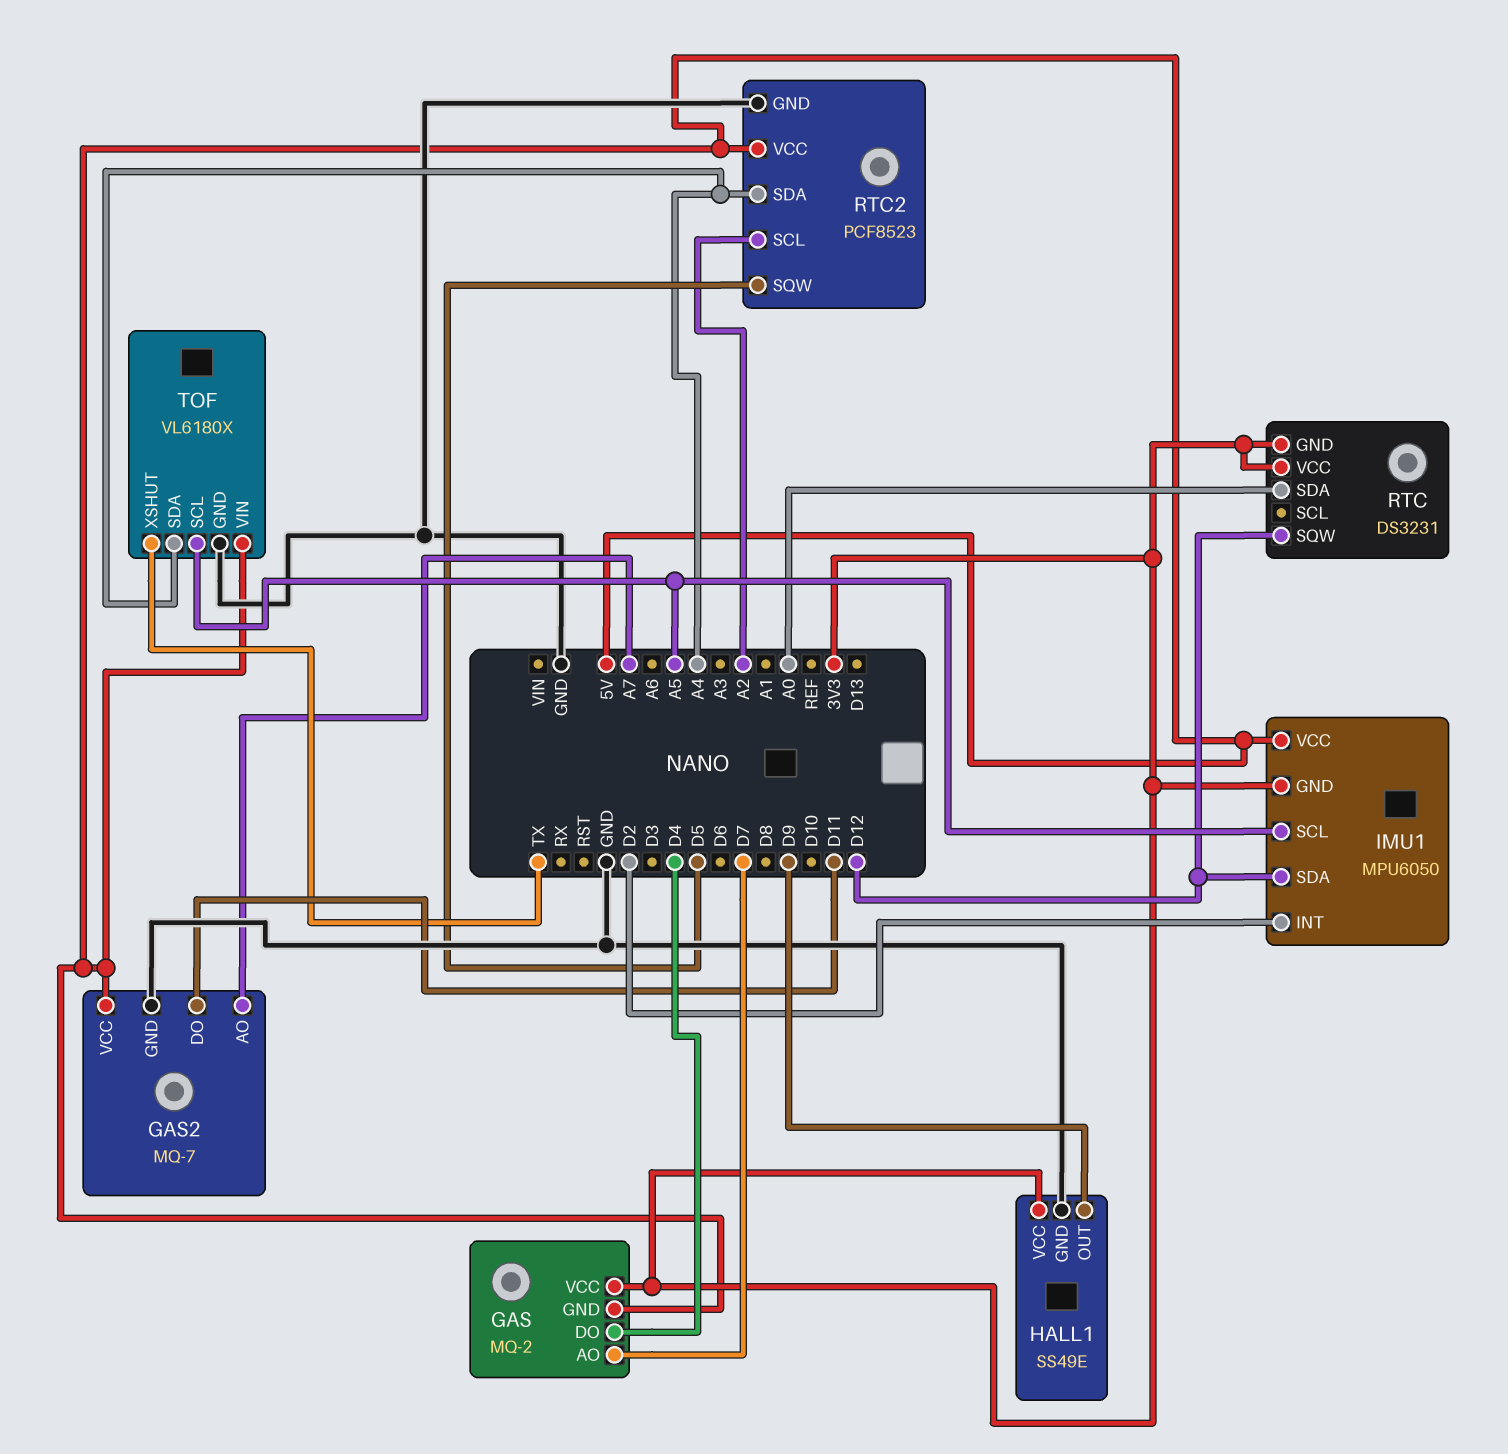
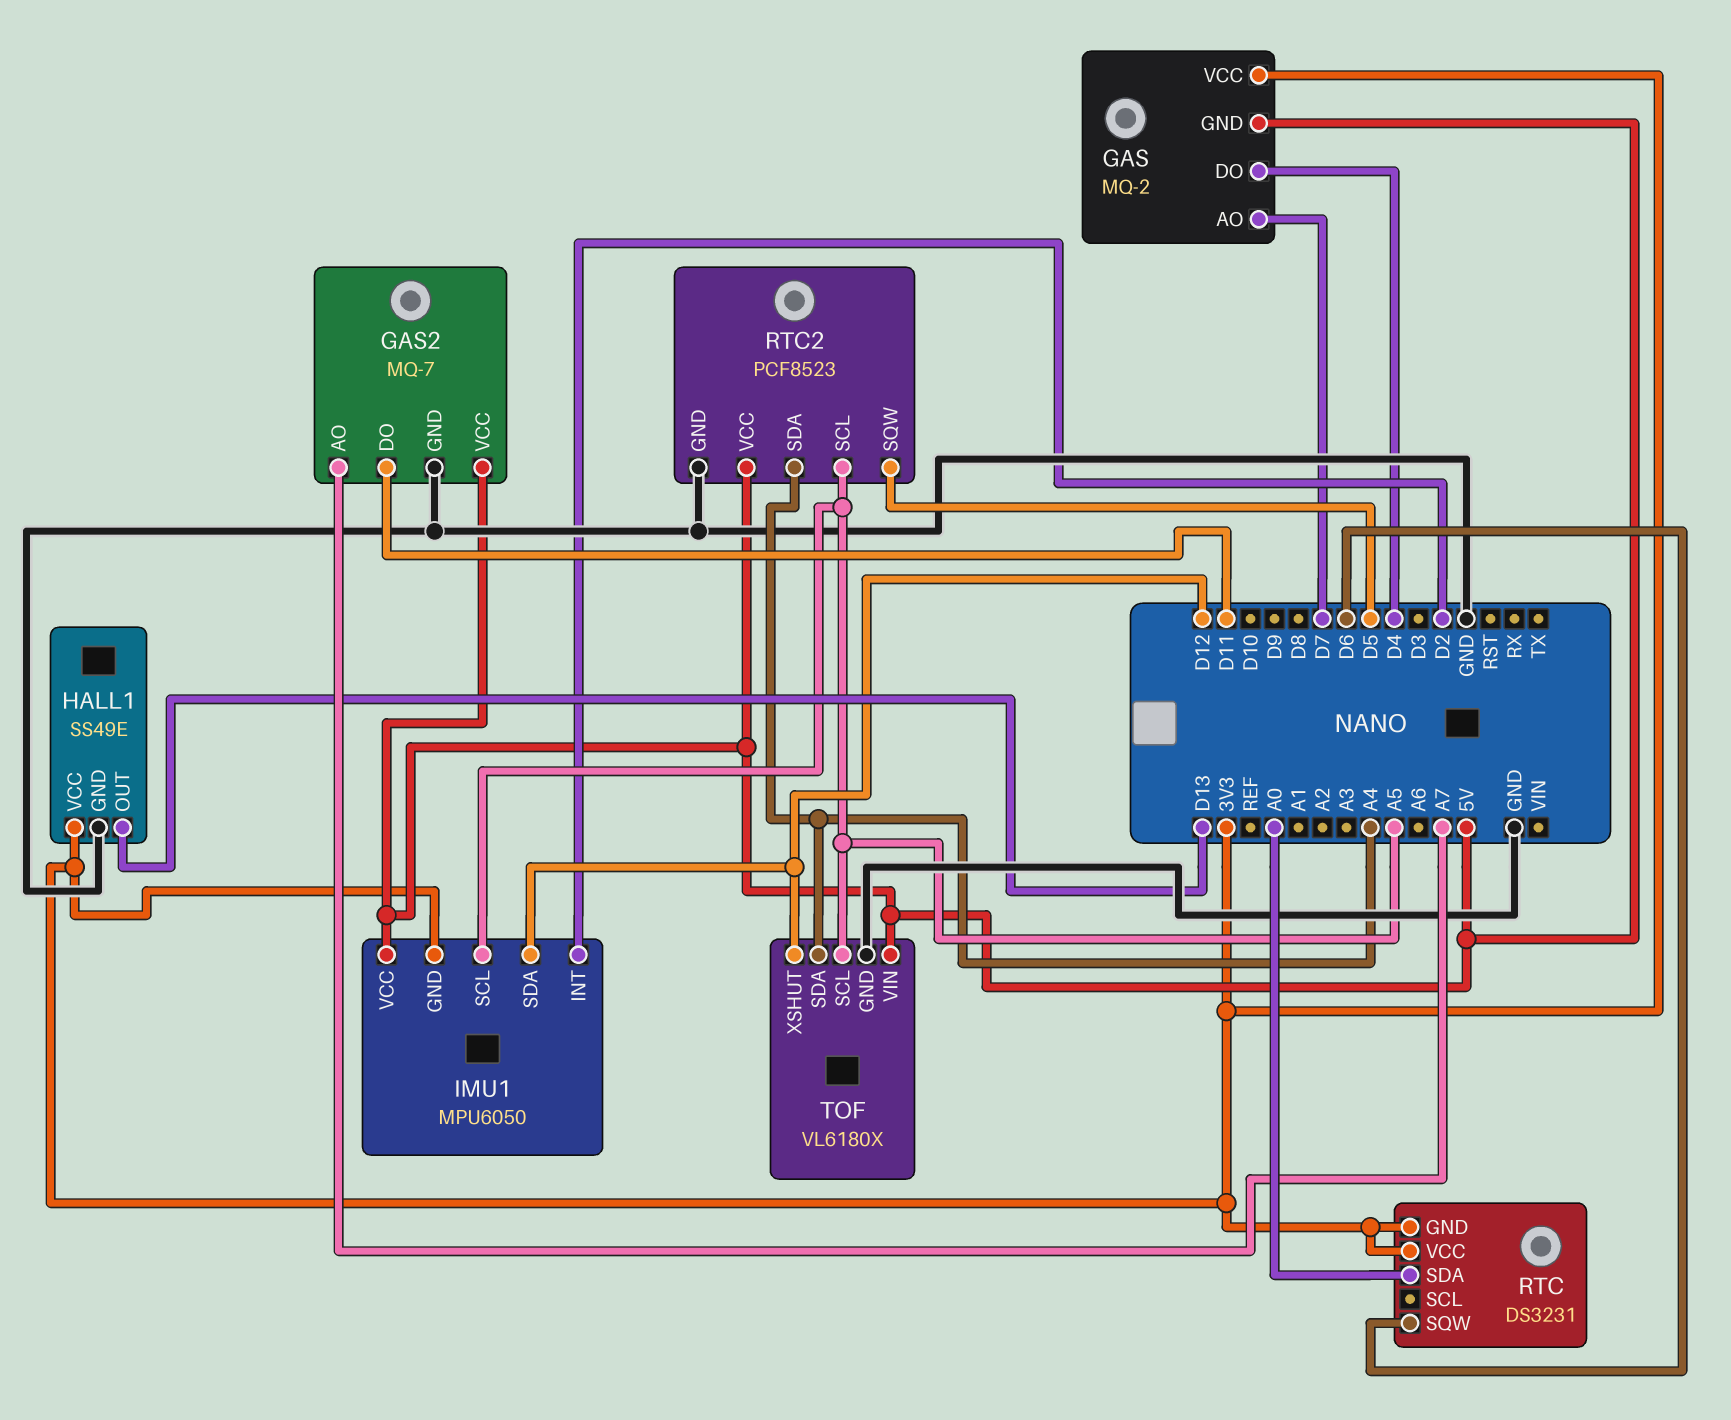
HALL1 pin OUT: D9 -> D13
RTC pin SQW: D12 -> D6
RTC2 pin SCL: A2 -> A5
TOF pin XSHUT: TX -> D12

